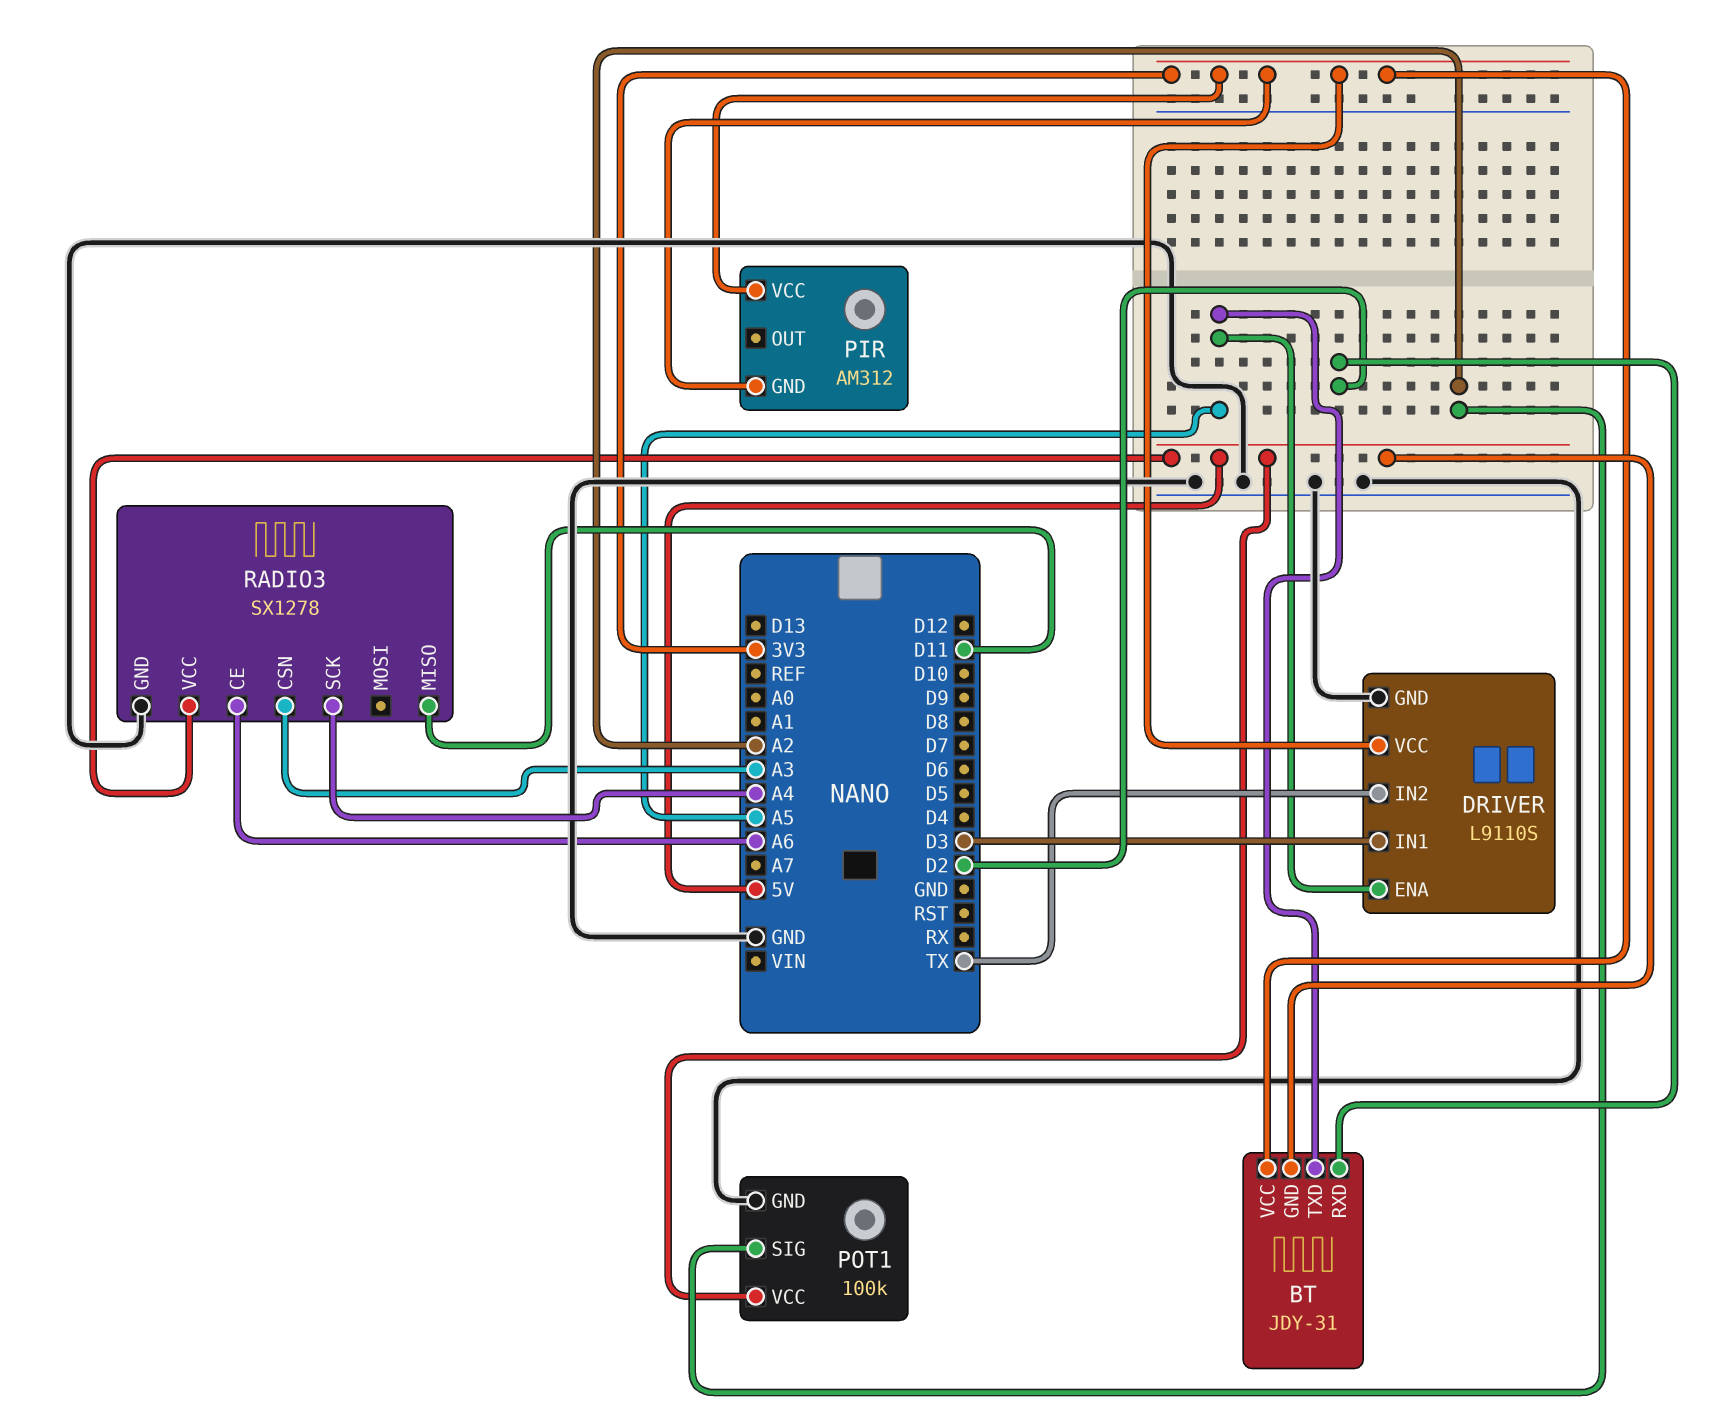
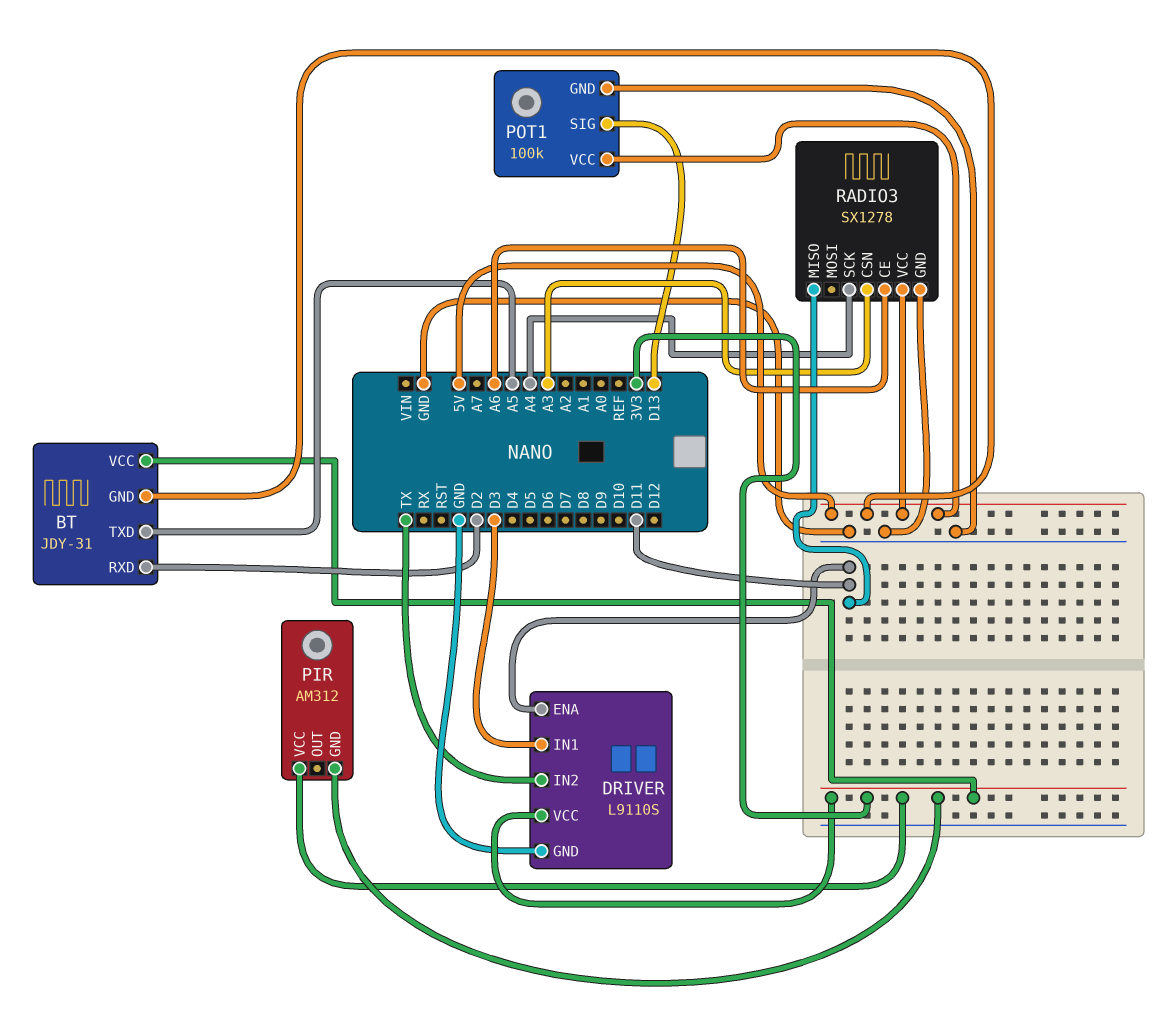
DRIVER pin ENA: A5 -> D11
POT1 pin SIG: A2 -> D13

